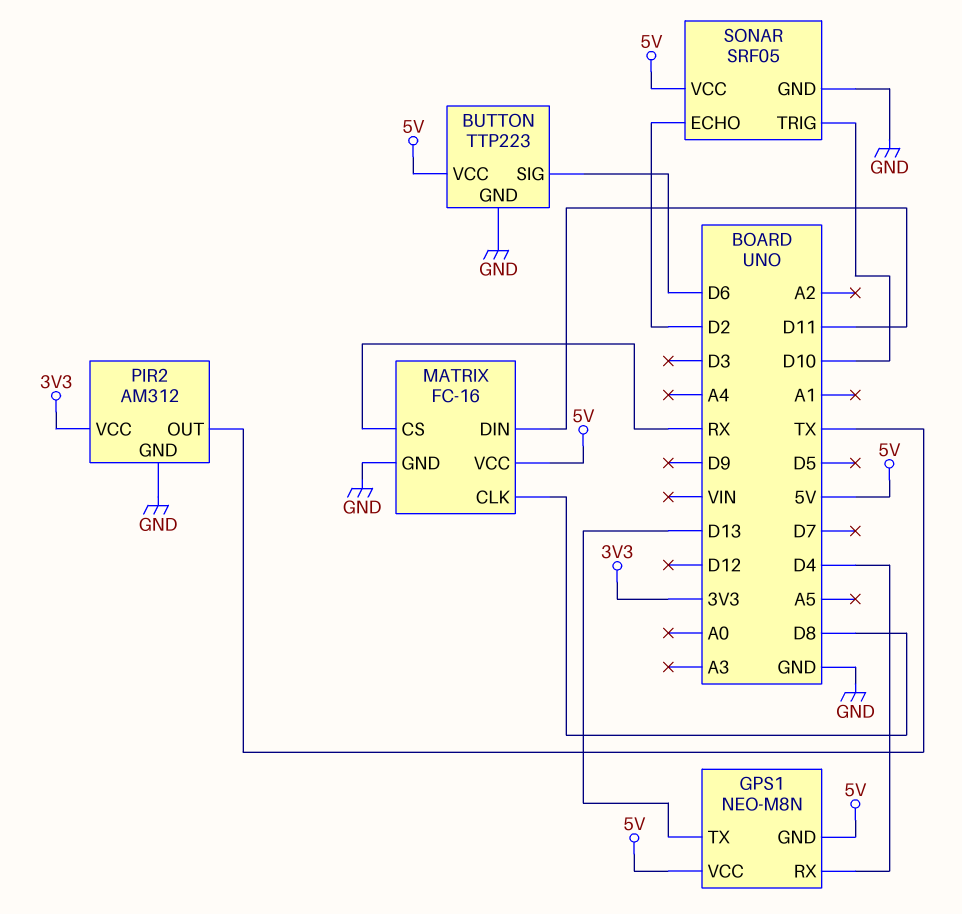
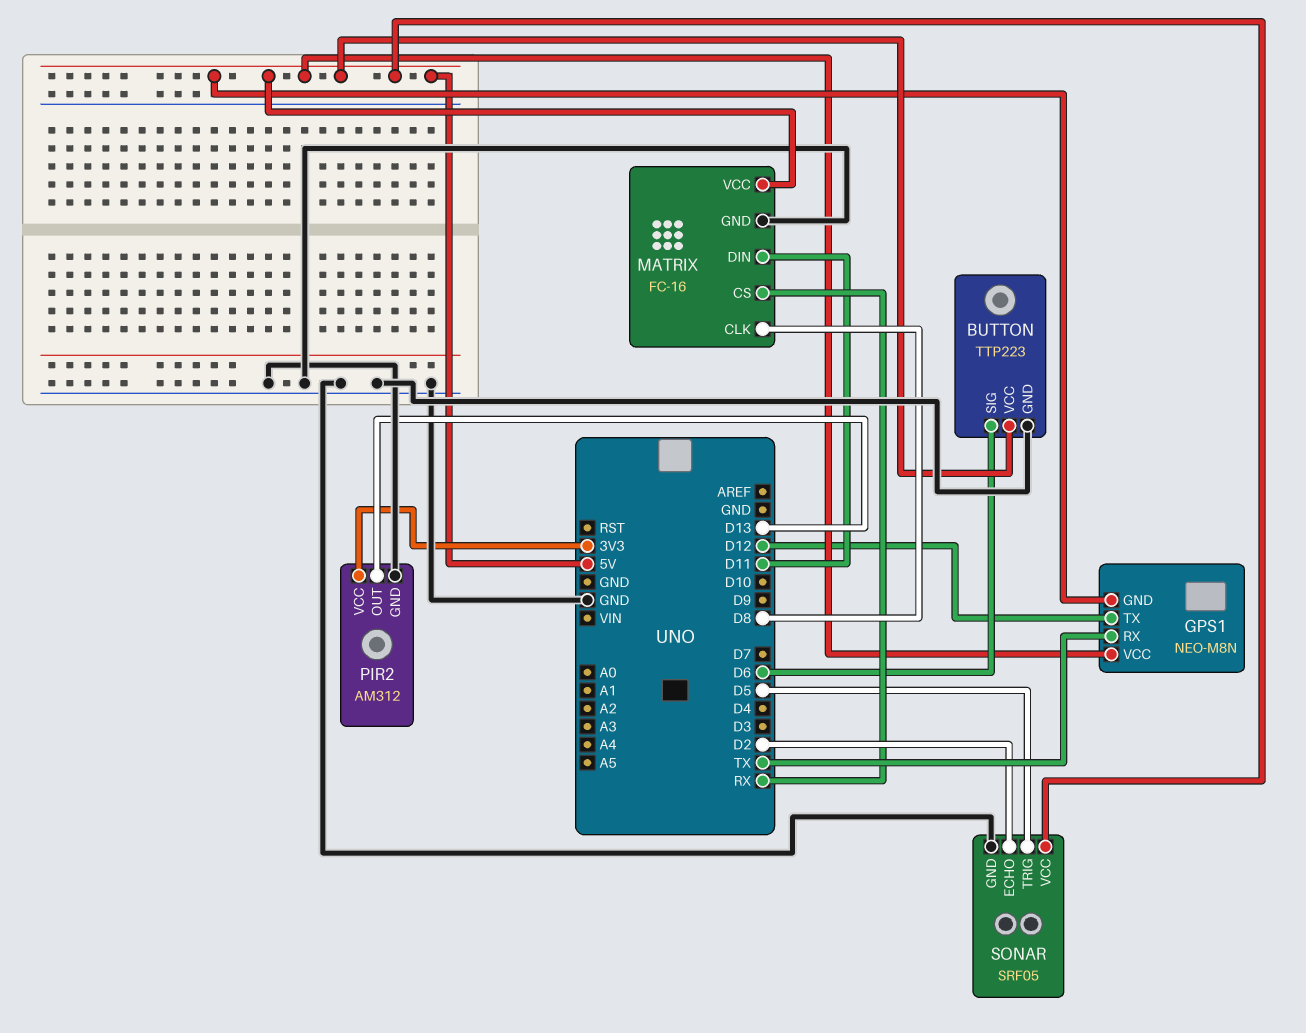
GPS1 pin RX: D4 -> TX
GPS1 pin TX: D13 -> D12
PIR2 pin OUT: TX -> D13
SONAR pin TRIG: D10 -> D5

